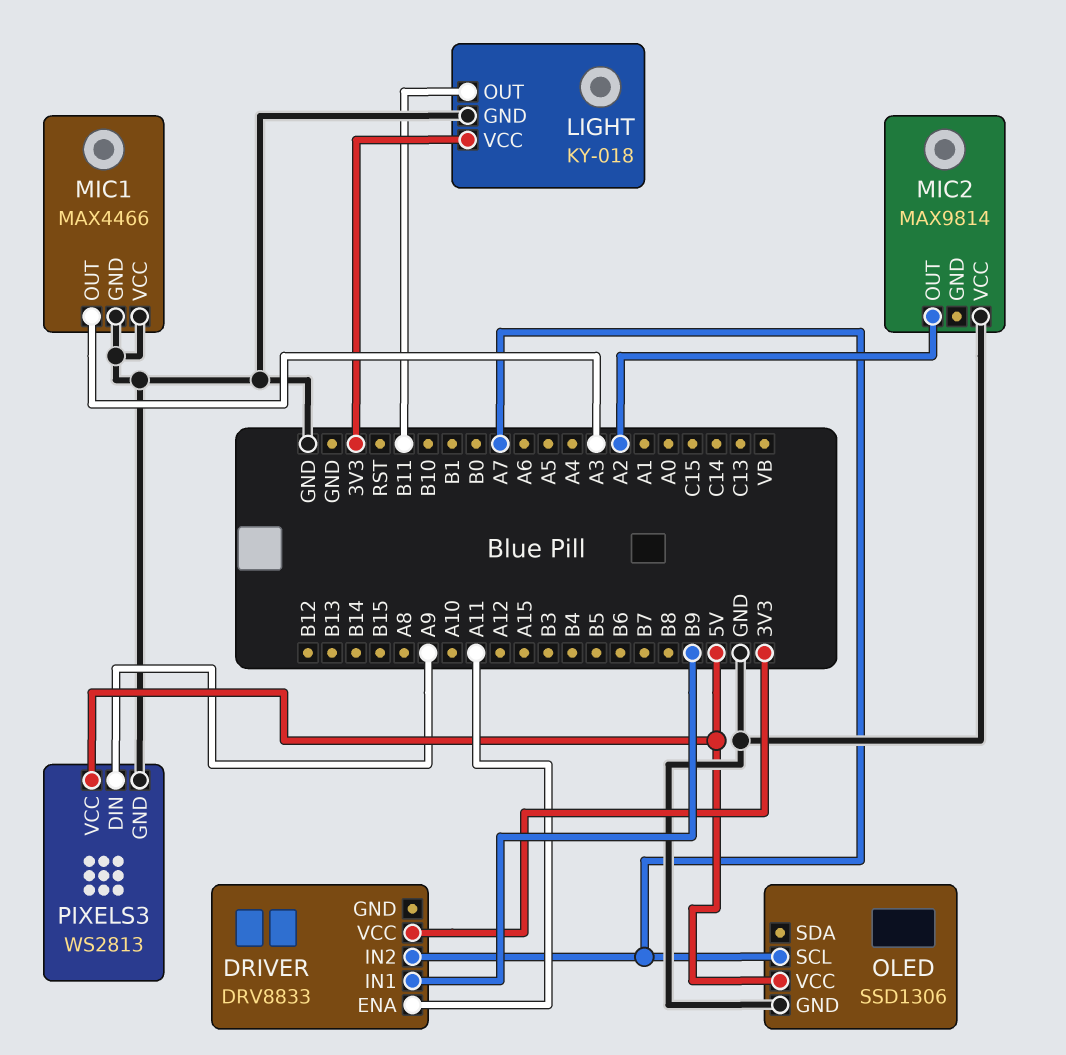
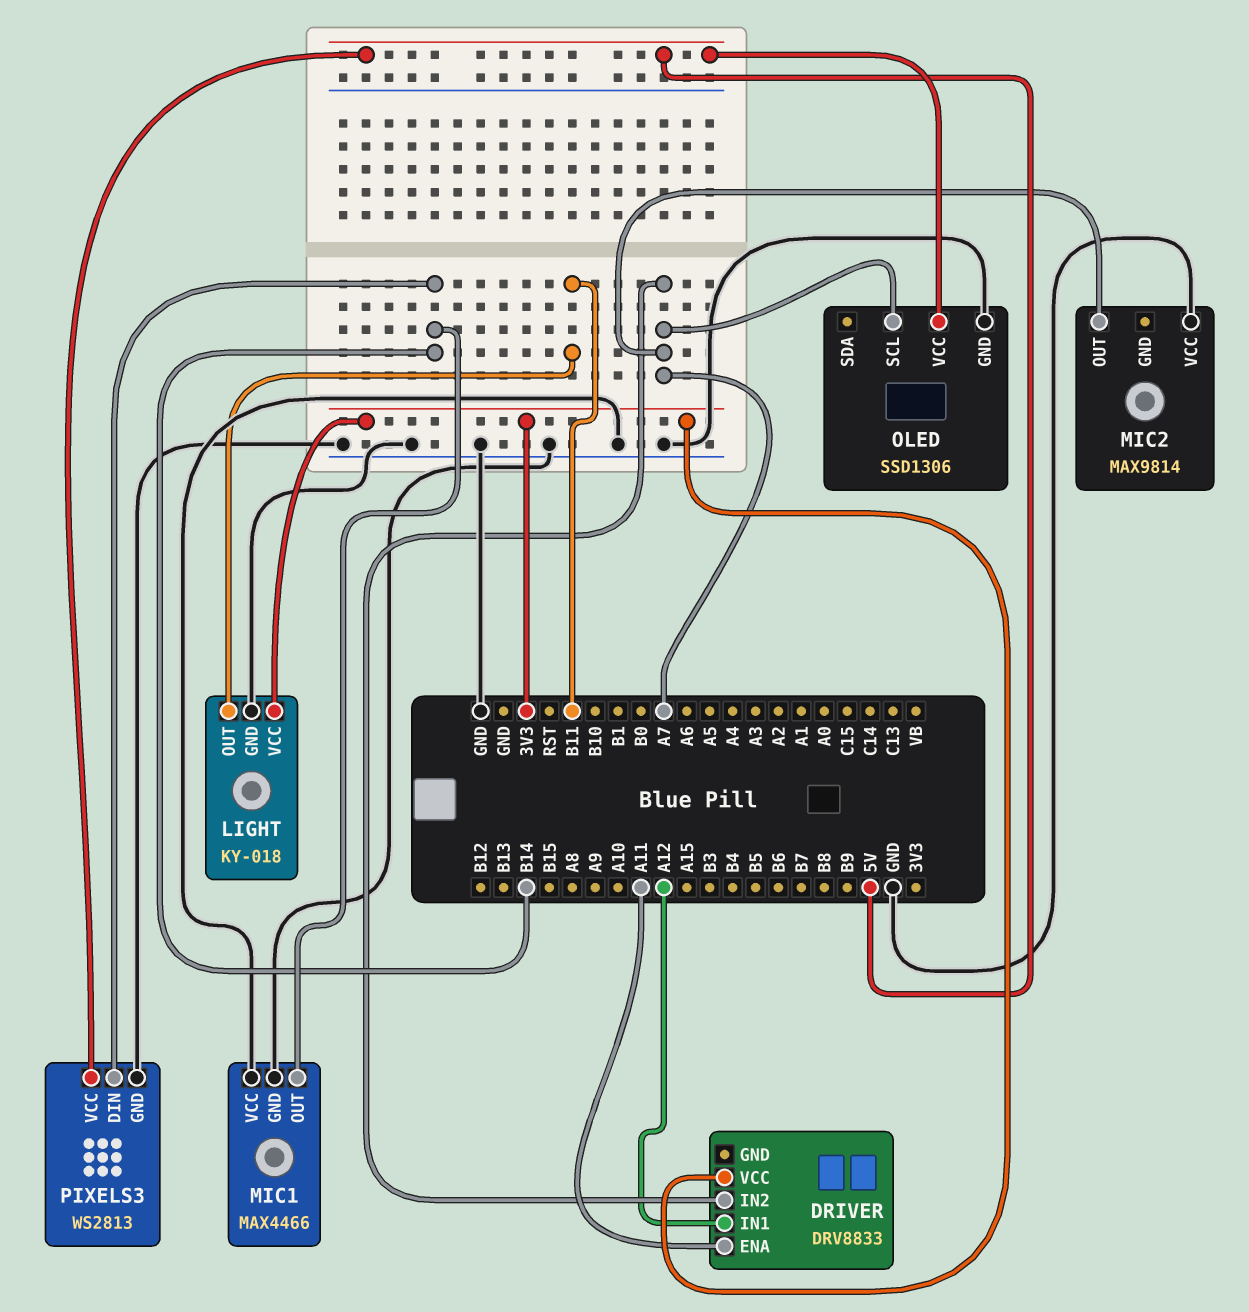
DRIVER pin IN1: B9 -> A12
MIC1 pin OUT: A3 -> B14
MIC2 pin OUT: A2 -> A7
PIXELS3 pin DIN: A9 -> B14

